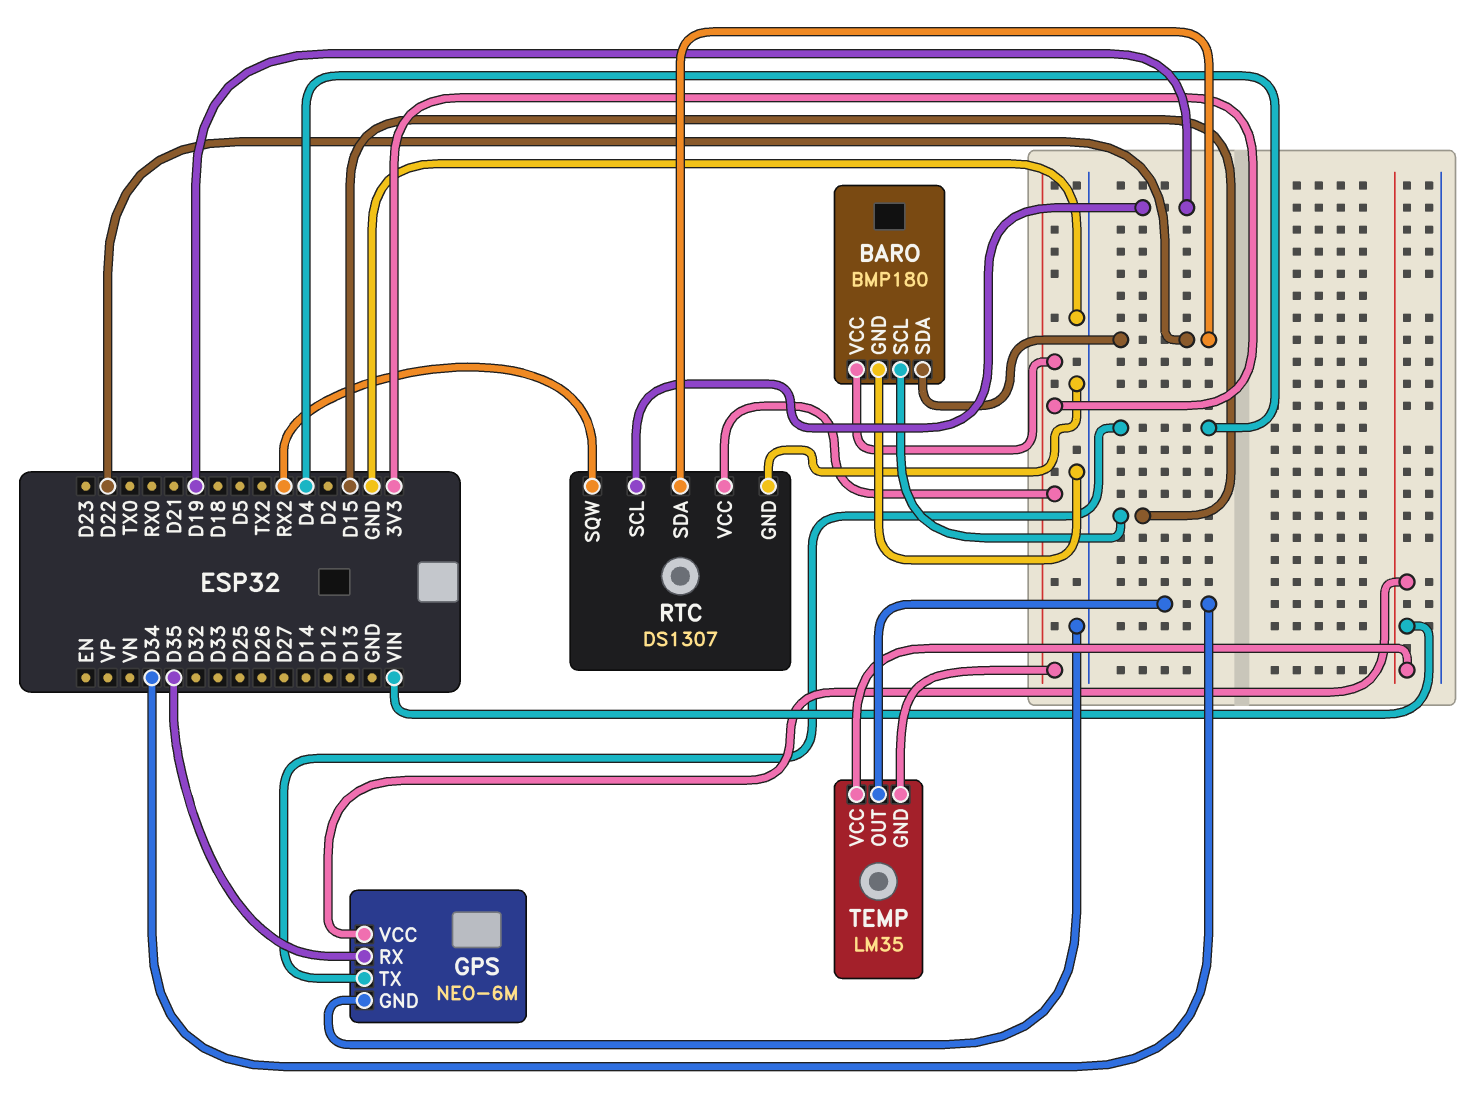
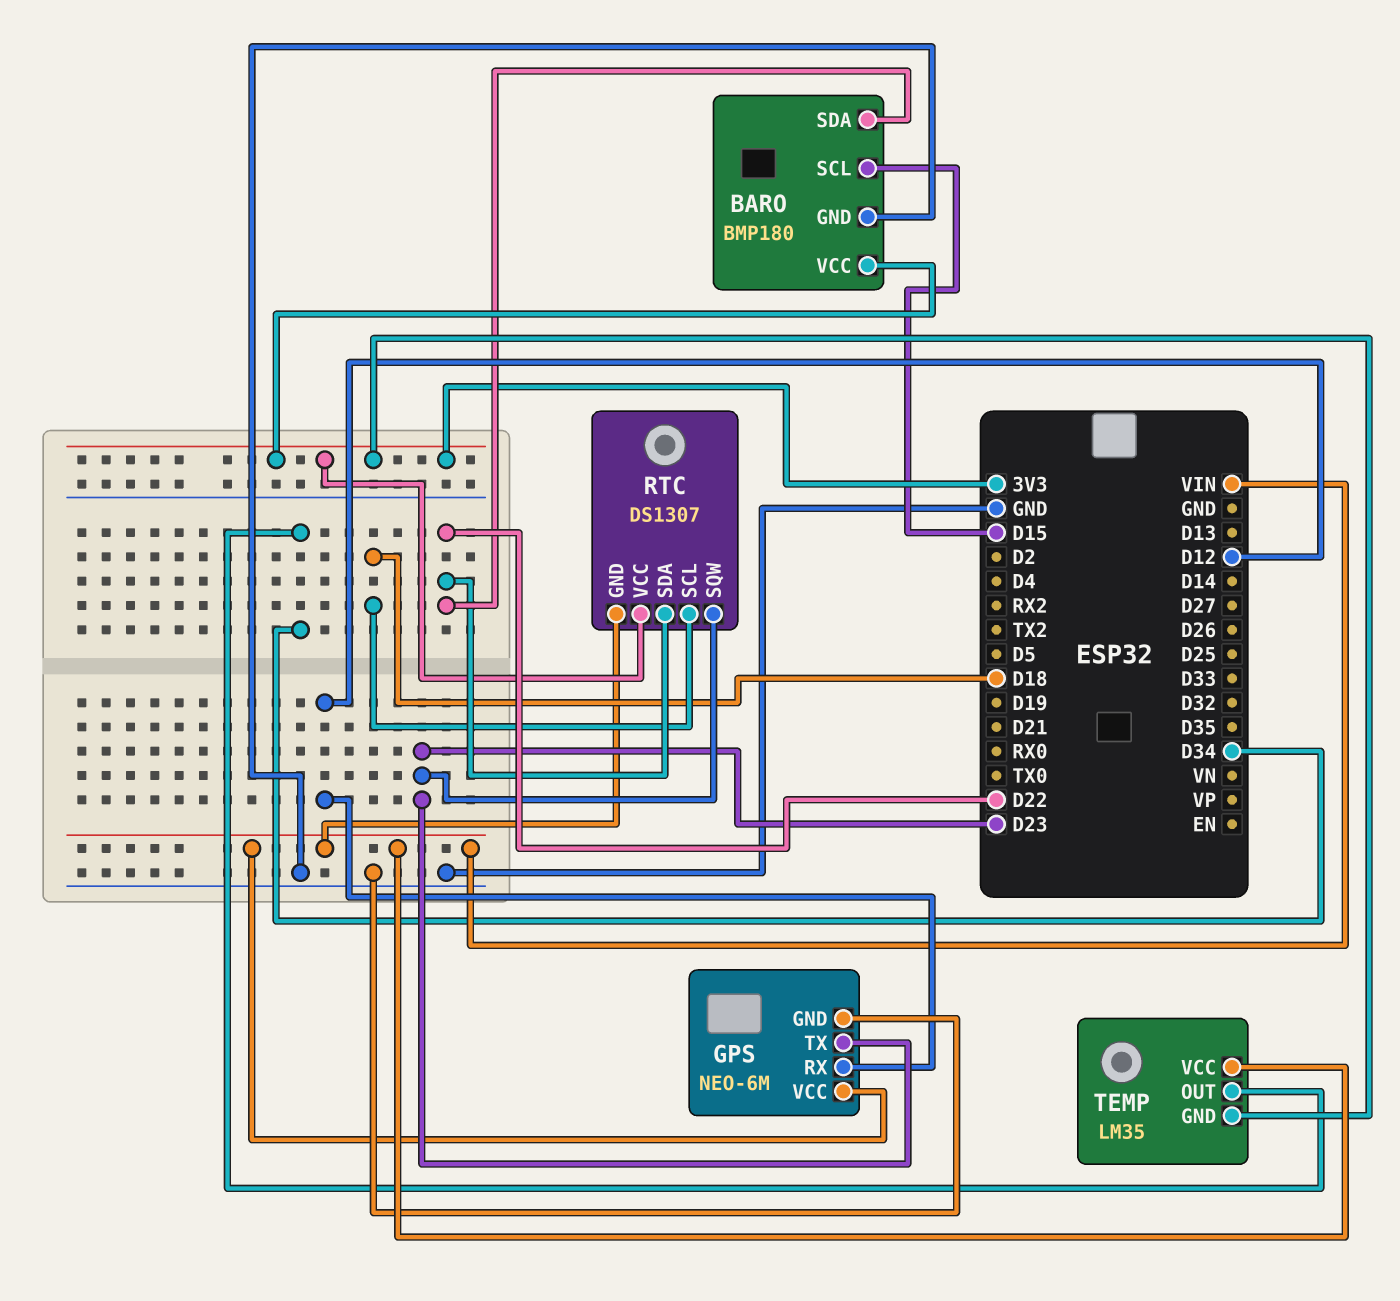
GPS pin RX: D35 -> D12
GPS pin TX: D4 -> D23
RTC pin GND: GND -> VIN
RTC pin SCL: D19 -> D18
RTC pin SQW: RX2 -> D23

